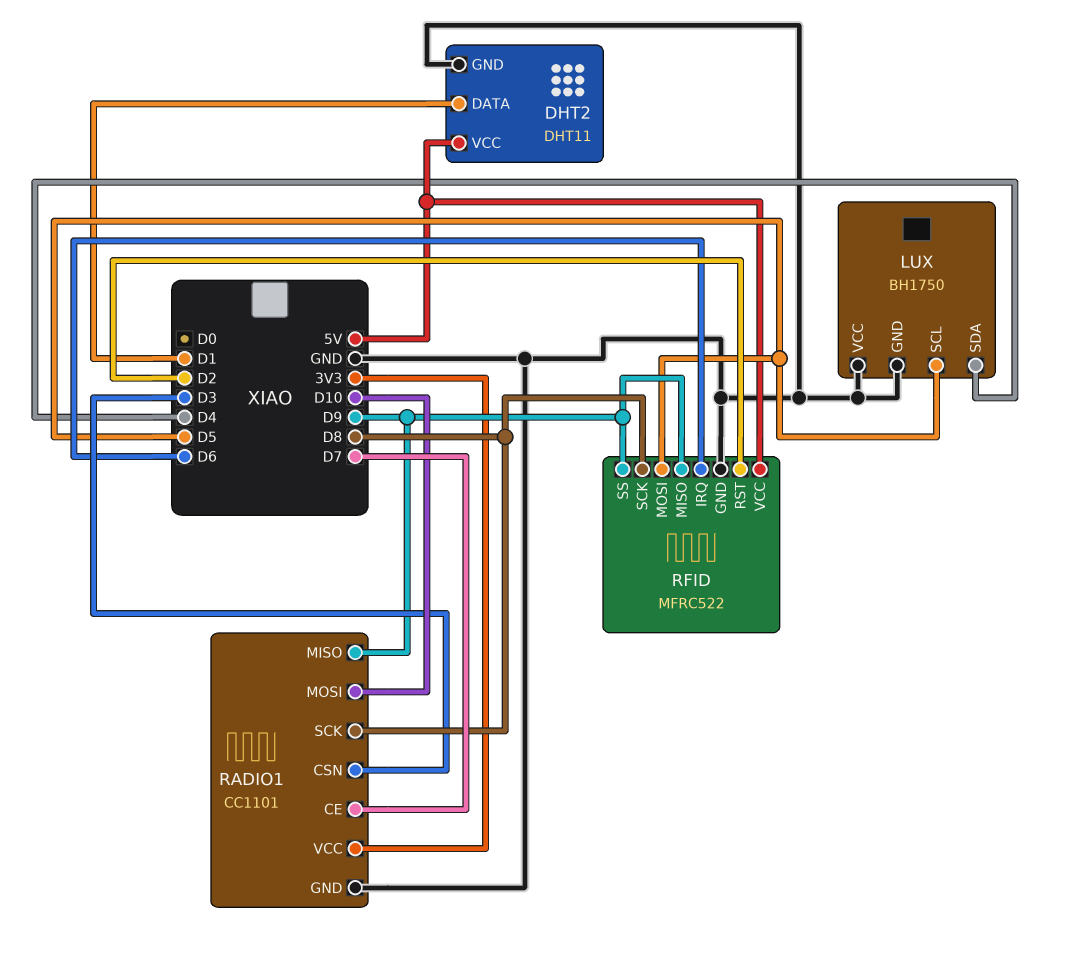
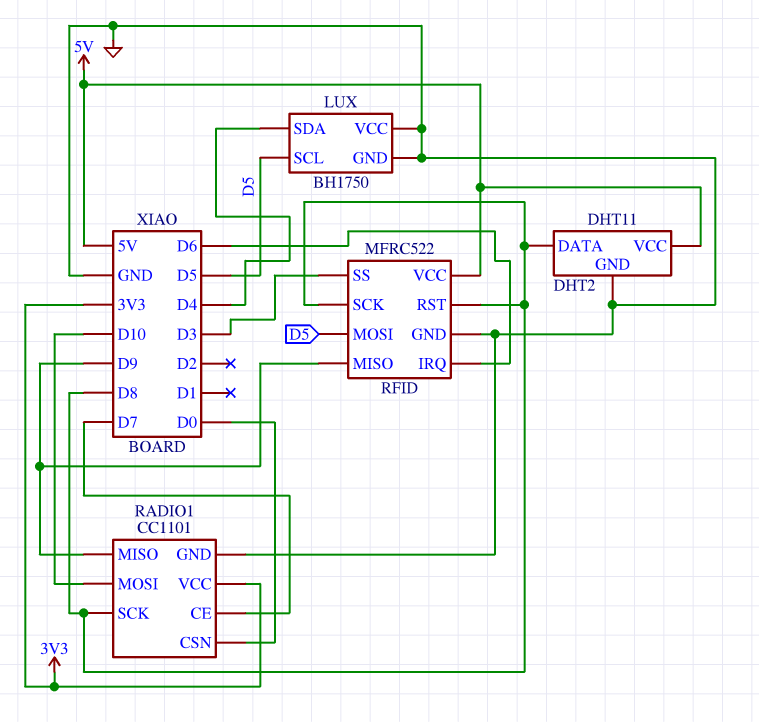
DHT2 pin DATA: D1 -> D8
RADIO1 pin CSN: D3 -> D0
RFID pin RST: D2 -> D8
RFID pin SS: D9 -> D3

